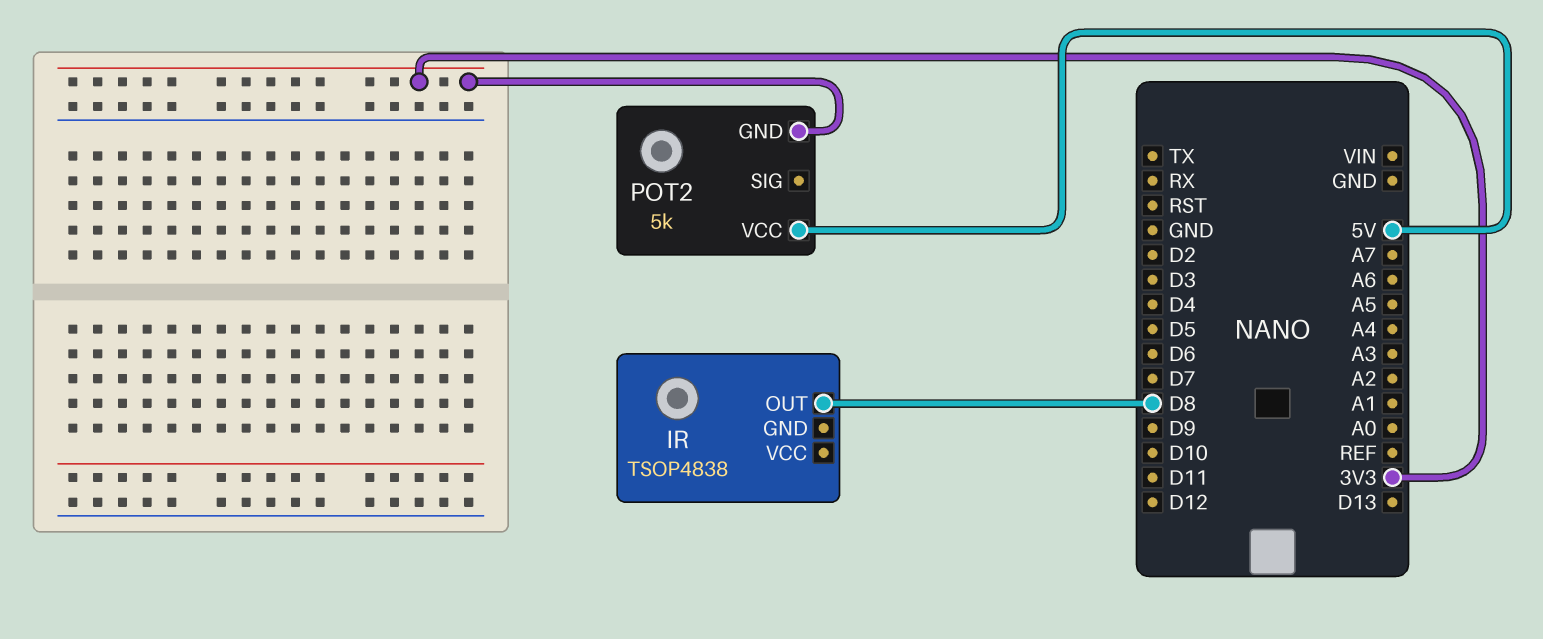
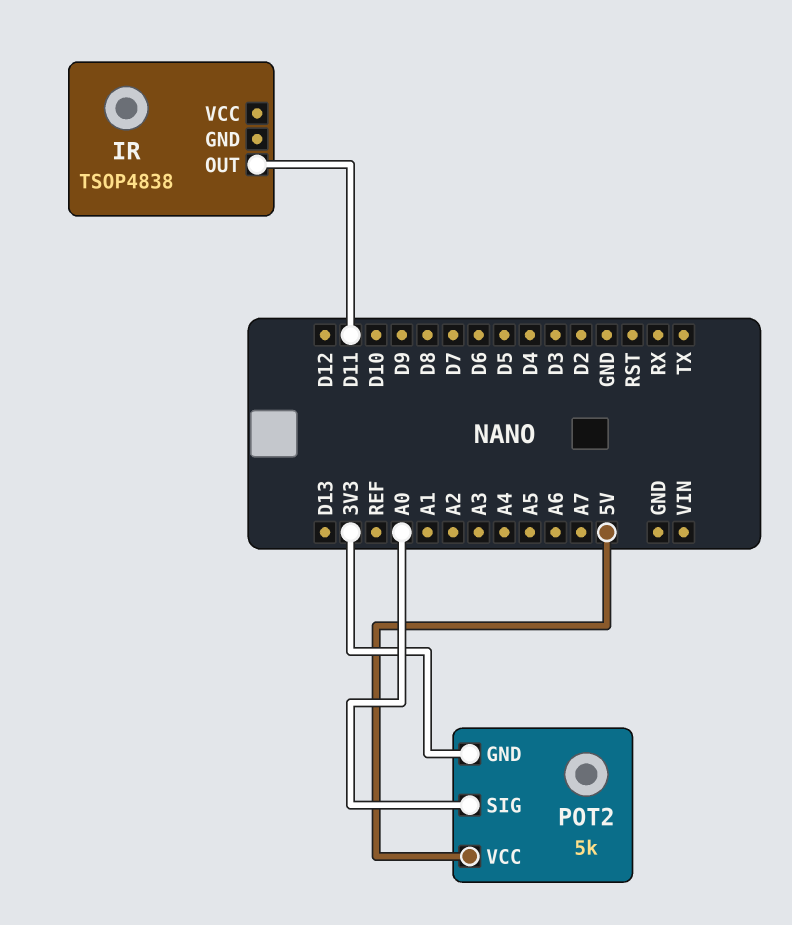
IR pin OUT: D8 -> D11
POT2 pin SIG: none -> A0

